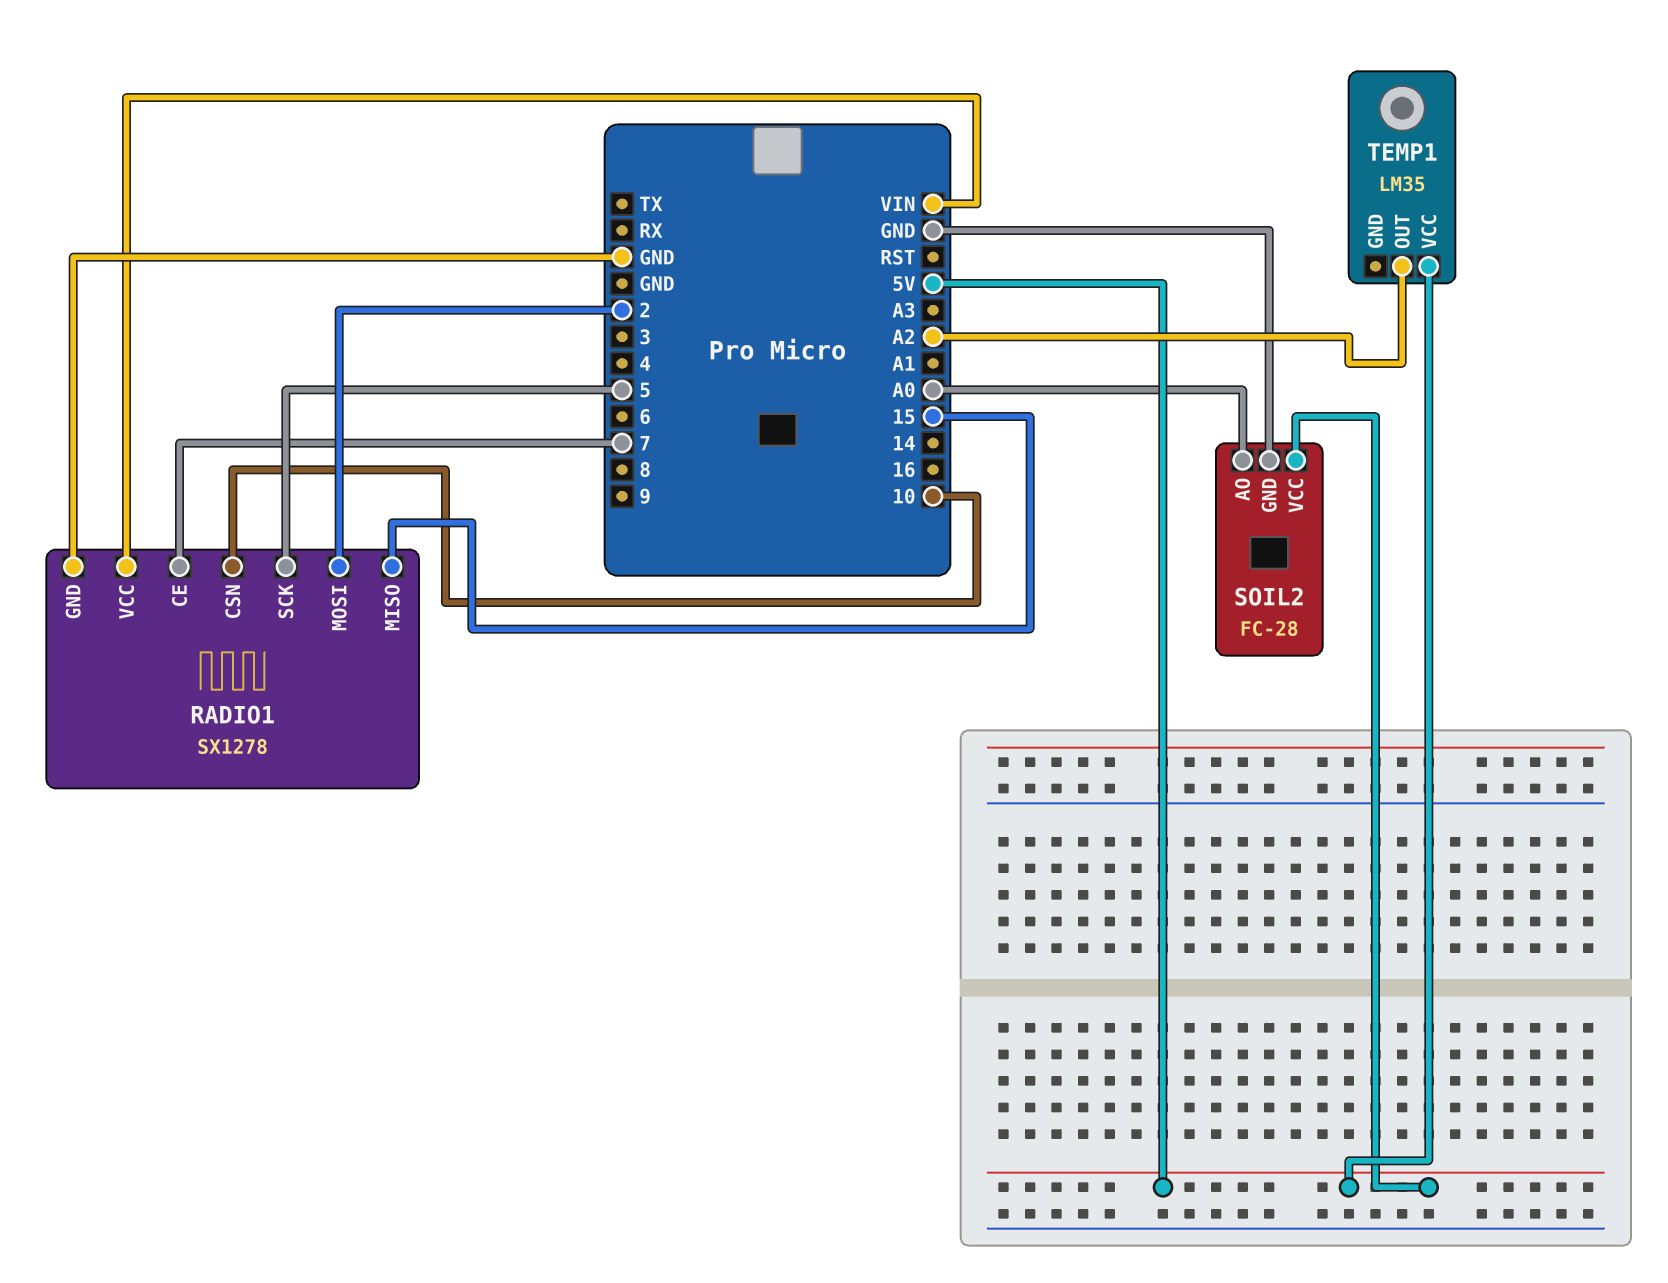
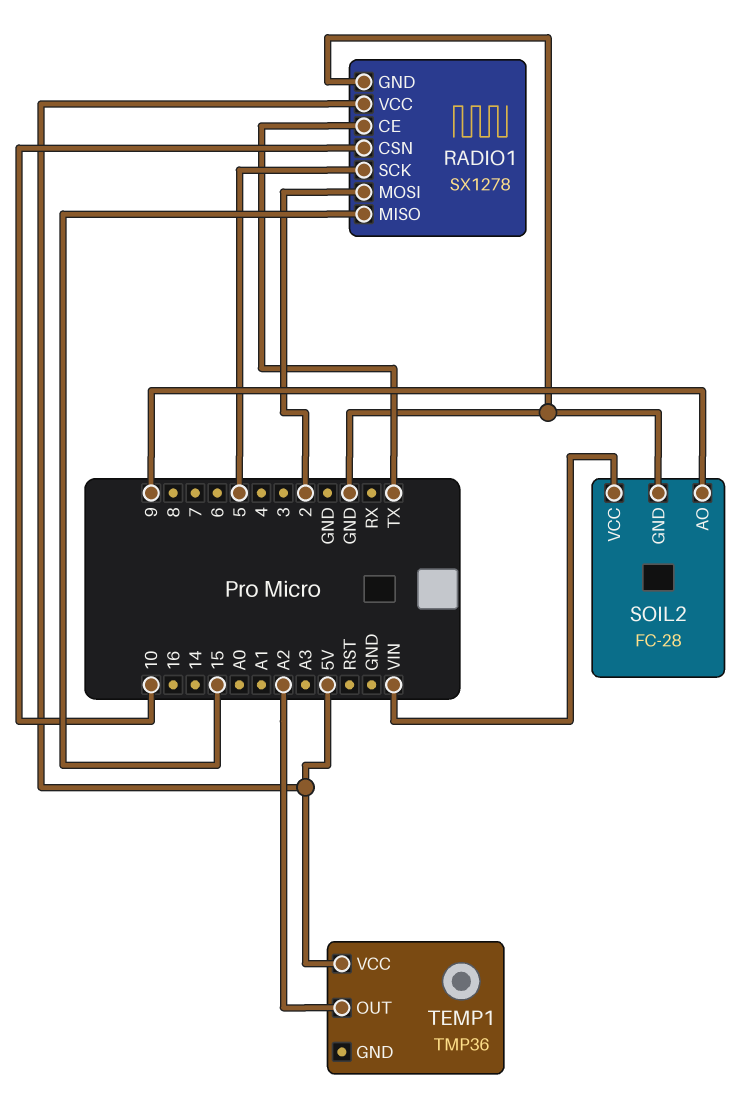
RADIO1 pin CE: 7 -> TX
RADIO1 pin VCC: VIN -> 5V
SOIL2 pin AO: A0 -> 9
SOIL2 pin VCC: 5V -> VIN
TEMP1: LM35 -> TMP36

